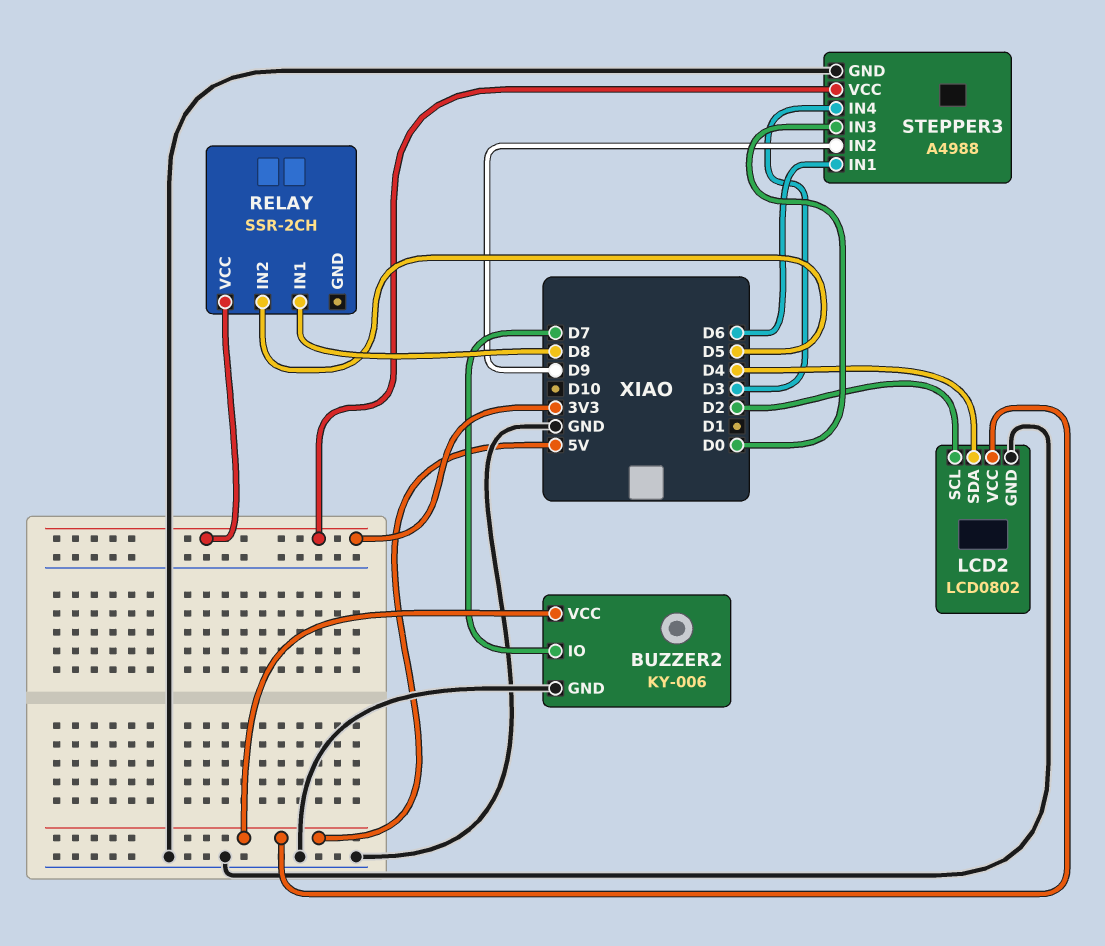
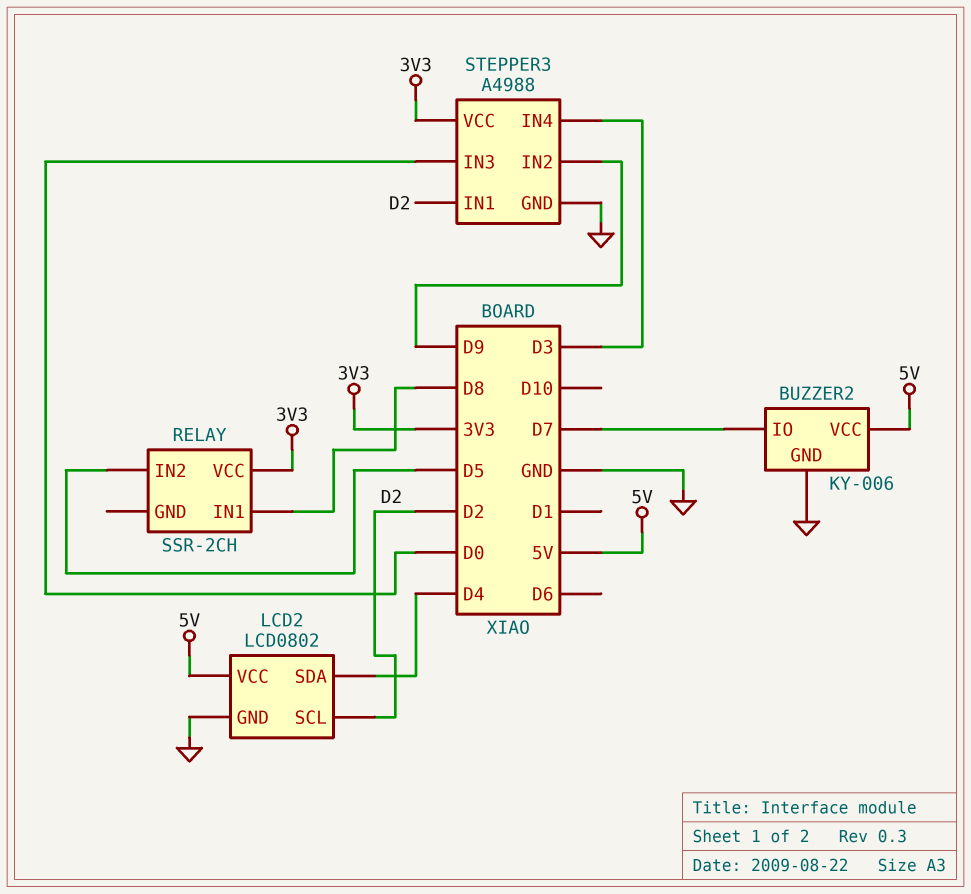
STEPPER3 pin IN1: D6 -> D2

